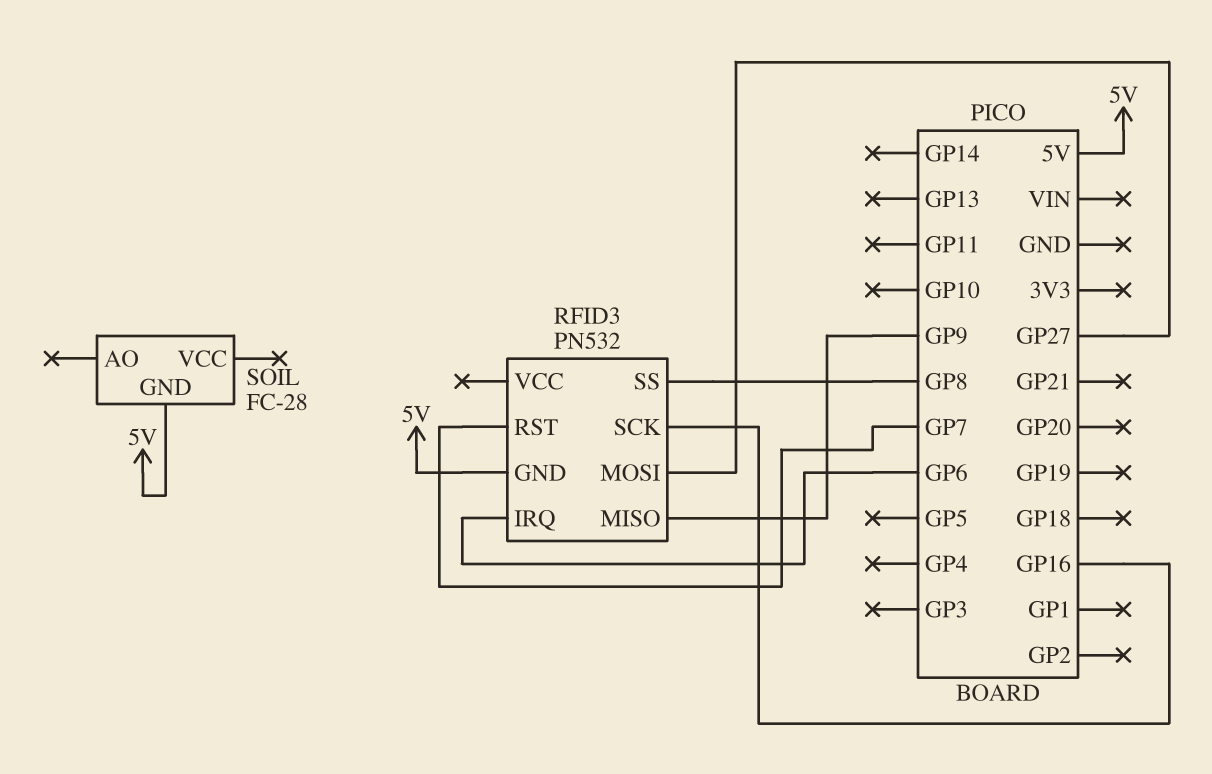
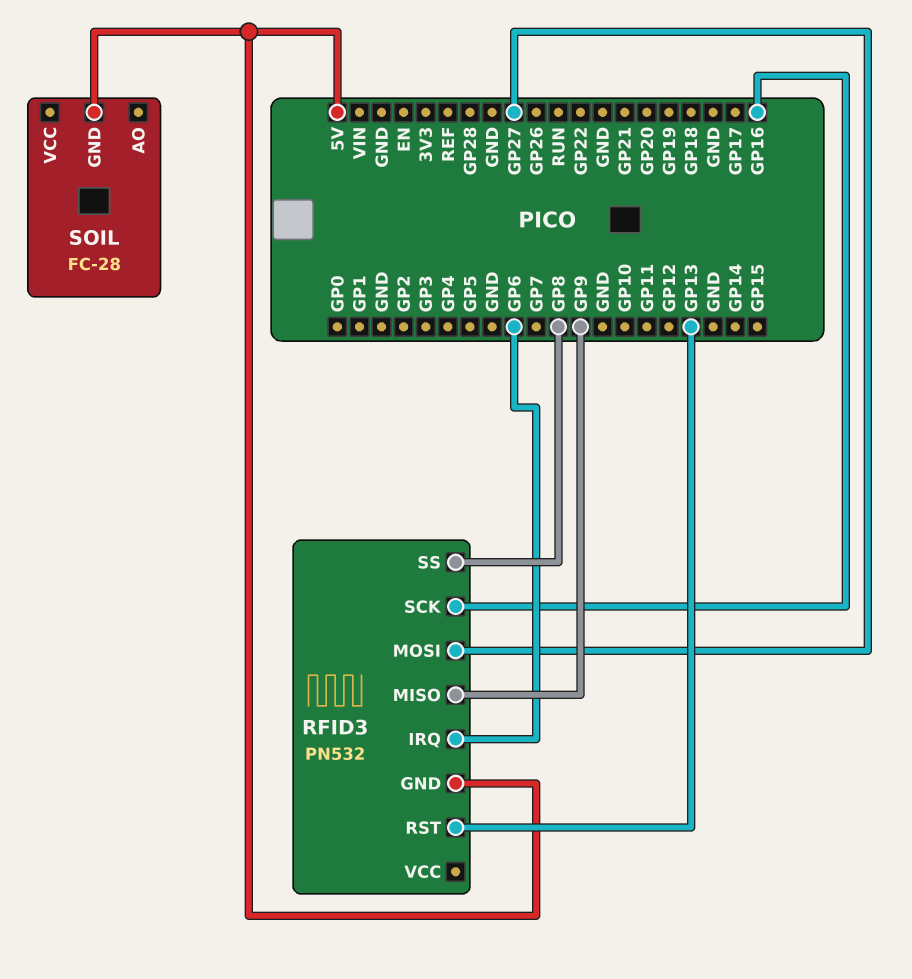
RFID3 pin RST: GP7 -> GP13

